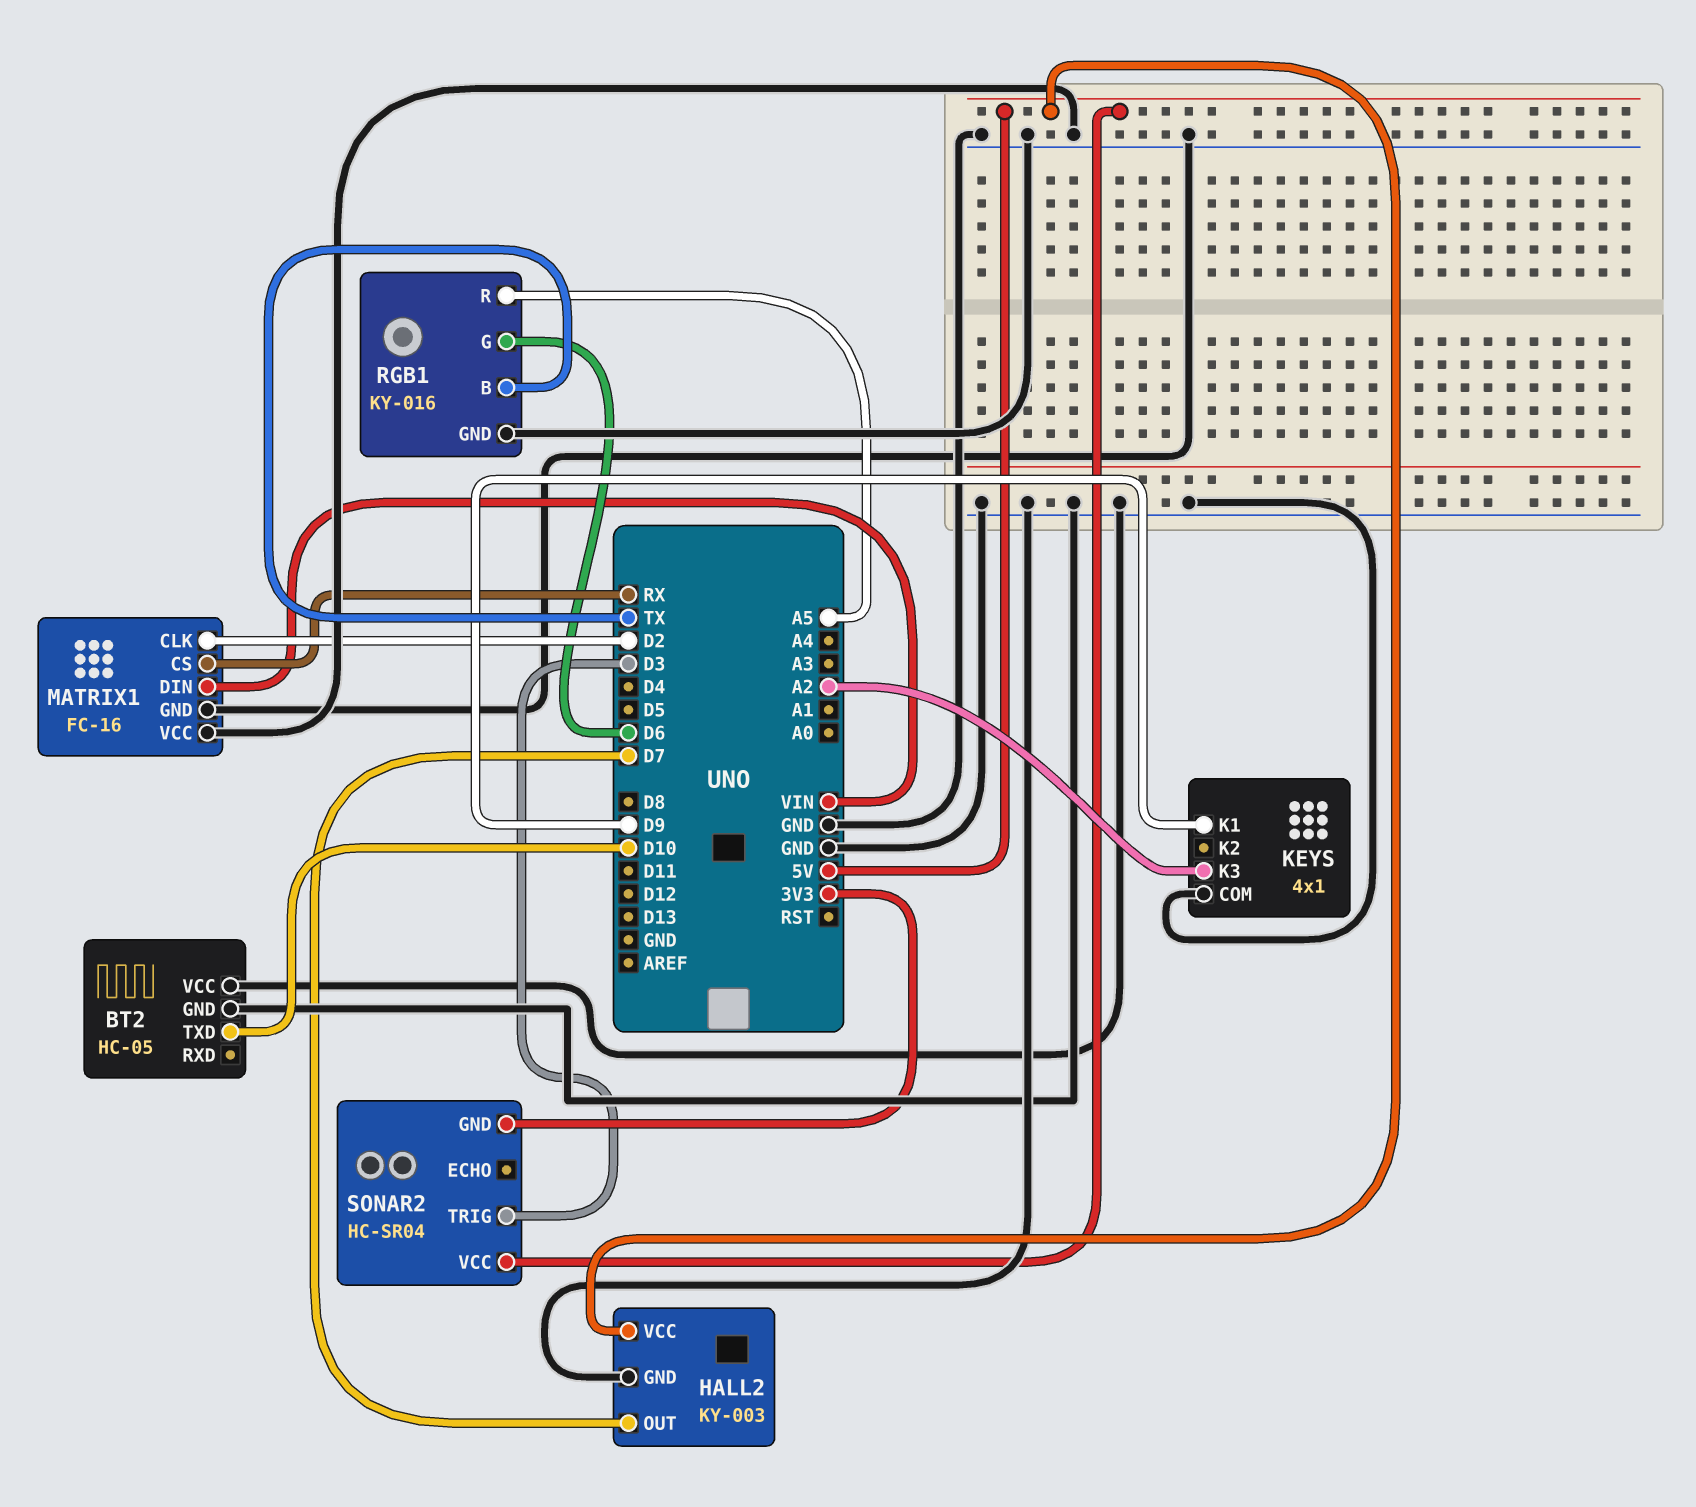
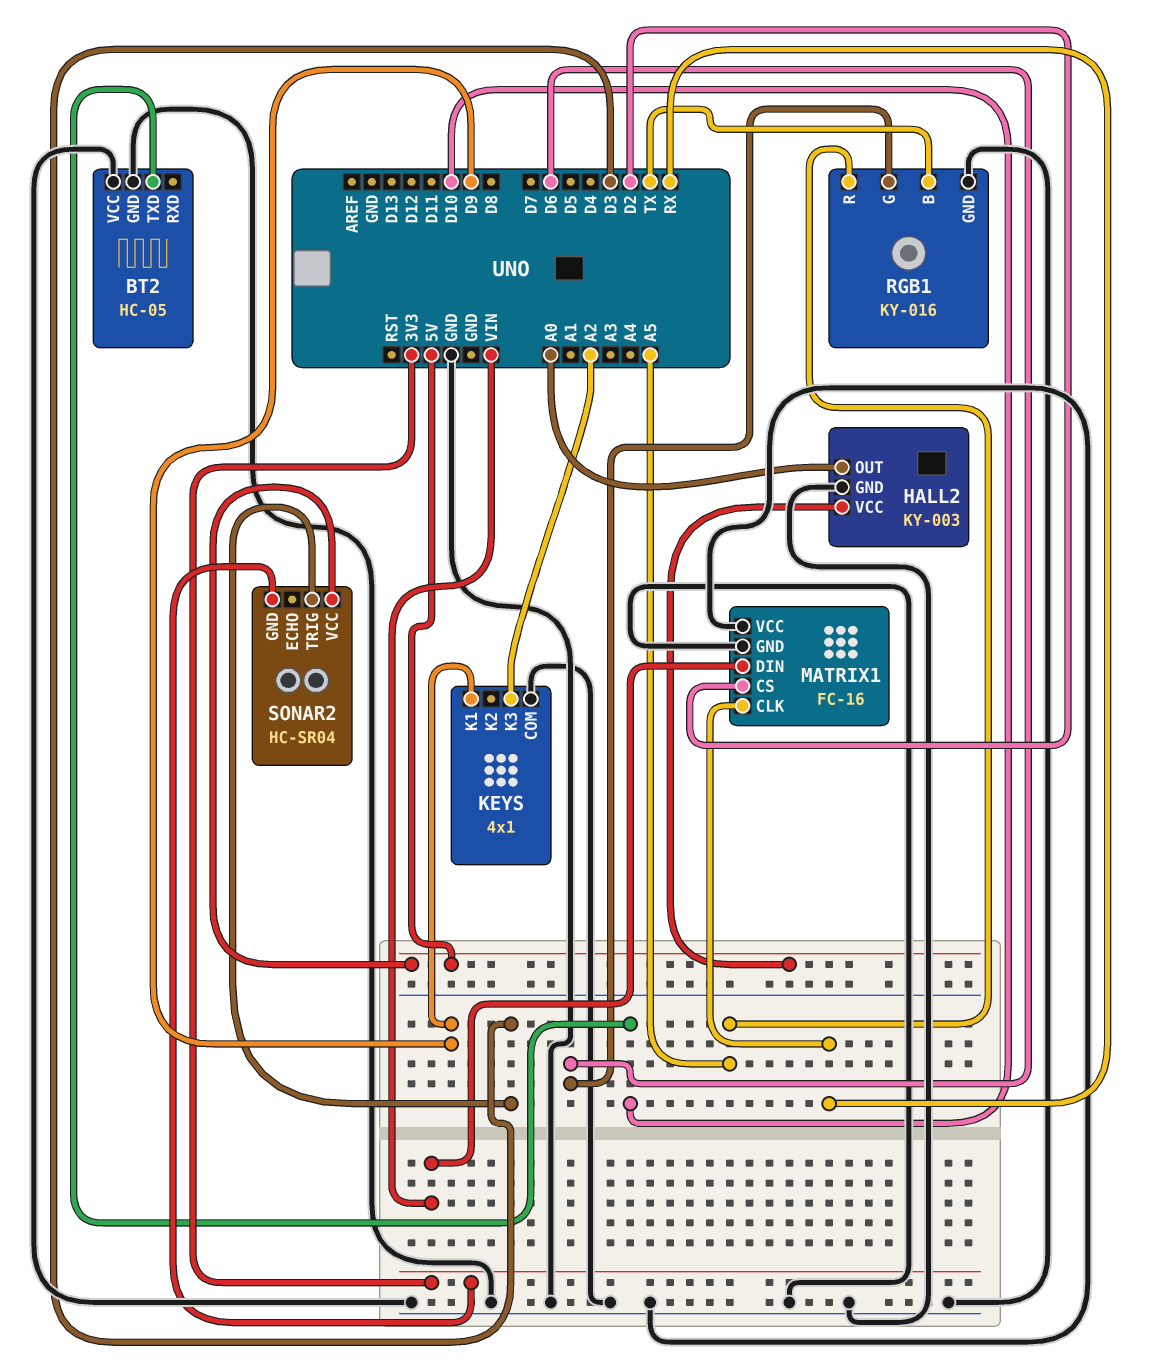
HALL2 pin OUT: D7 -> A0
MATRIX1 pin CLK: D2 -> RX
MATRIX1 pin CS: RX -> D2

